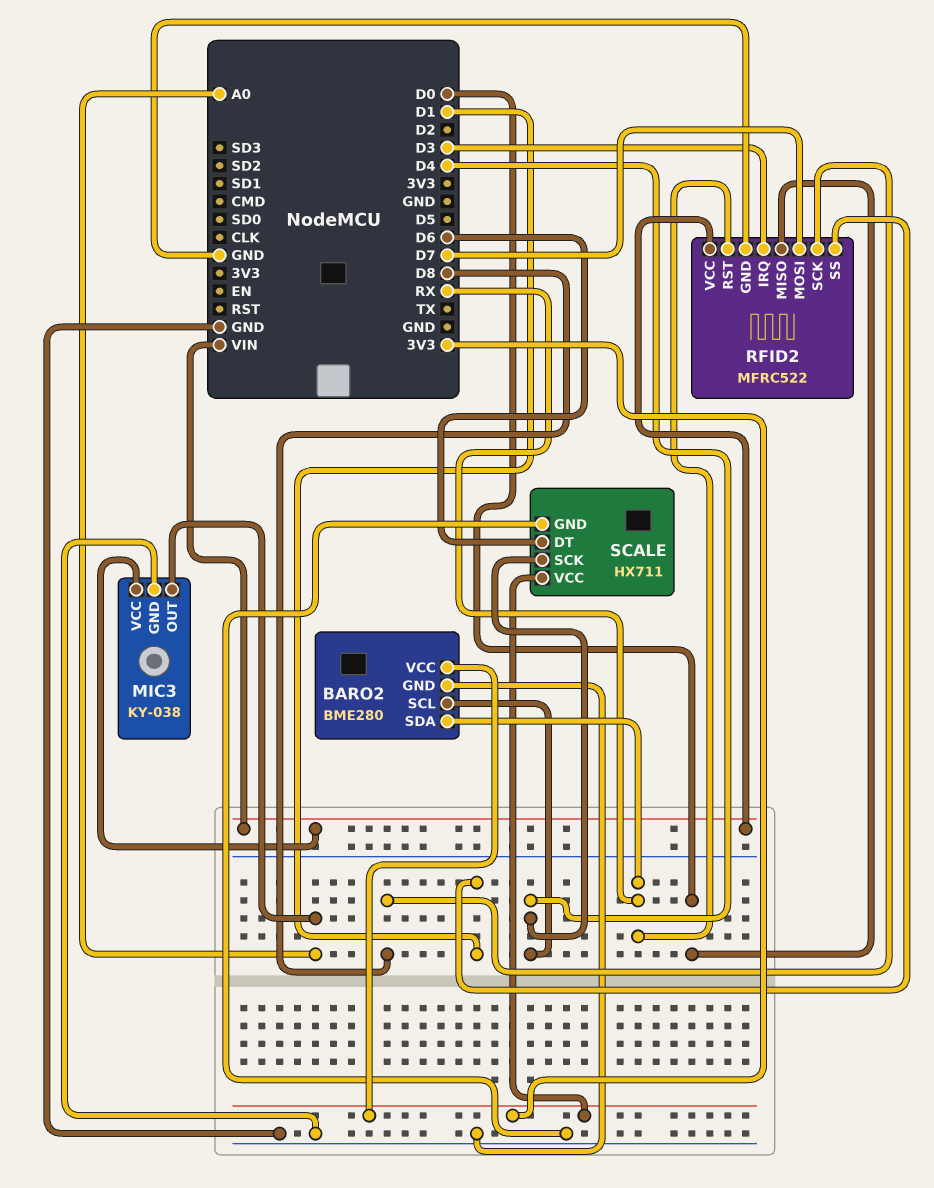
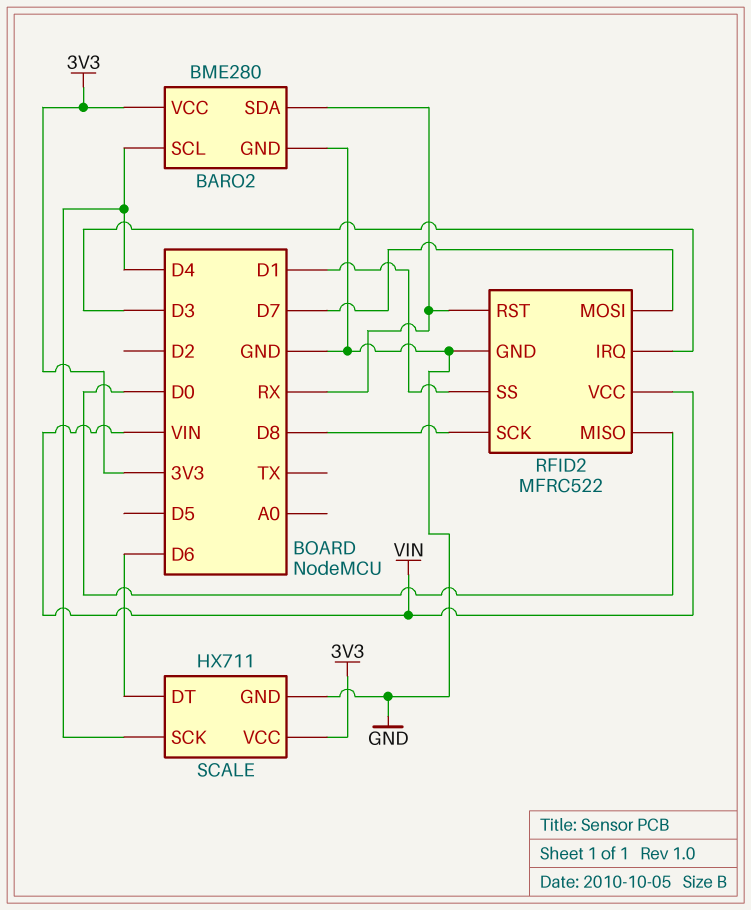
MIC3: KY-038 -> none
MIC3 pin GND: GND -> none
MIC3 pin OUT: A0 -> none
MIC3 pin VCC: VIN -> none

